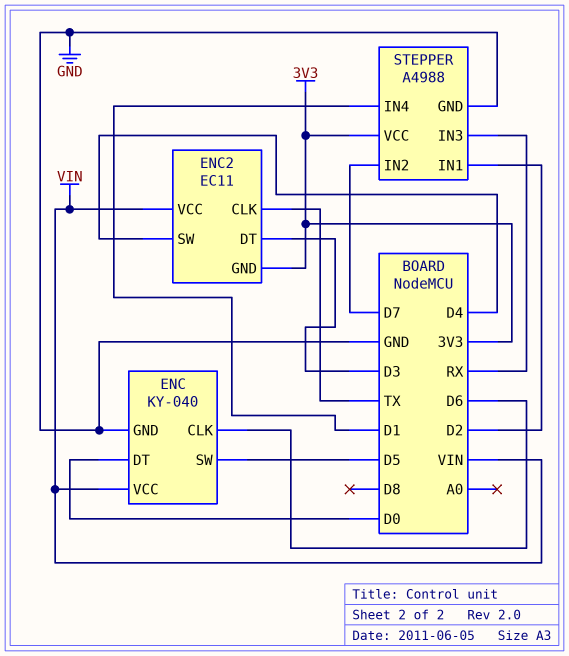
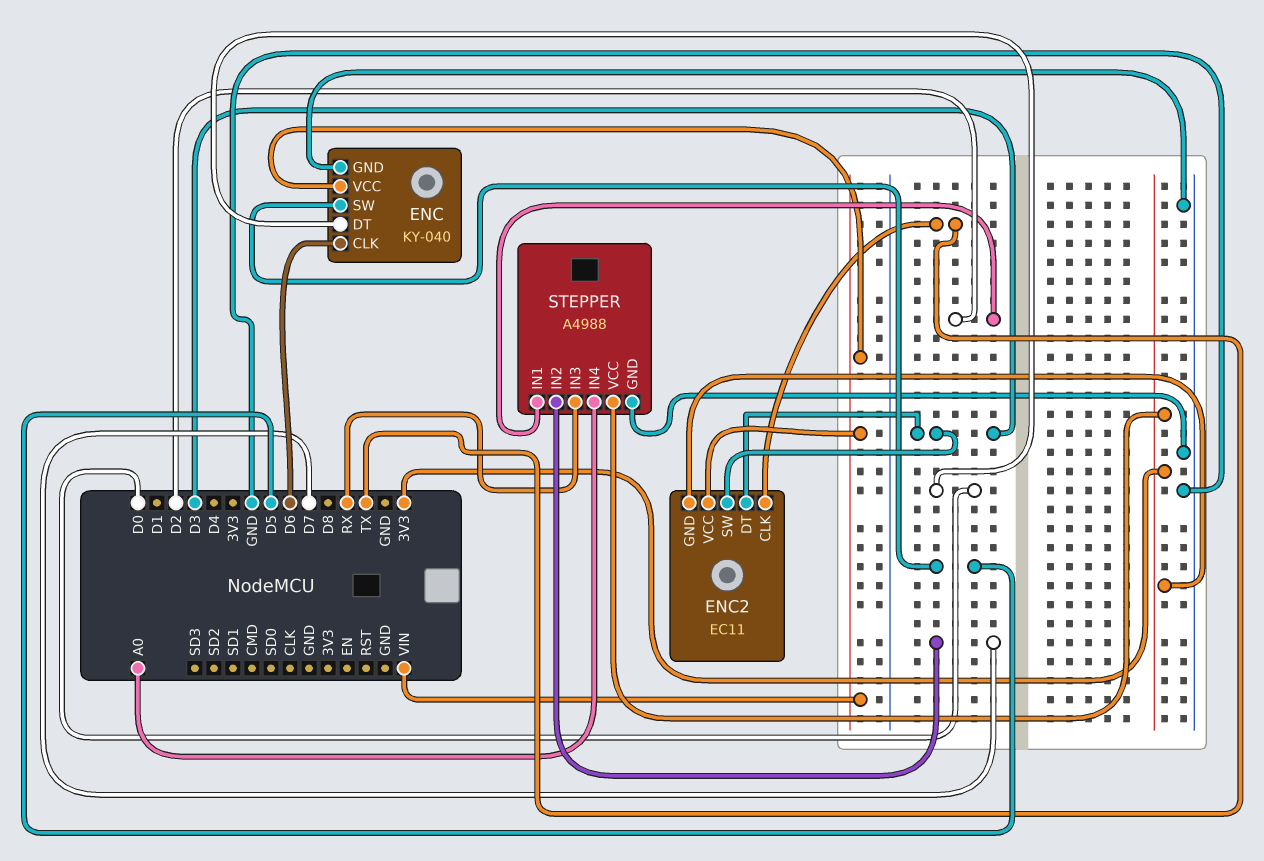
ENC2 pin SW: D4 -> D3
STEPPER pin IN4: D1 -> A0

